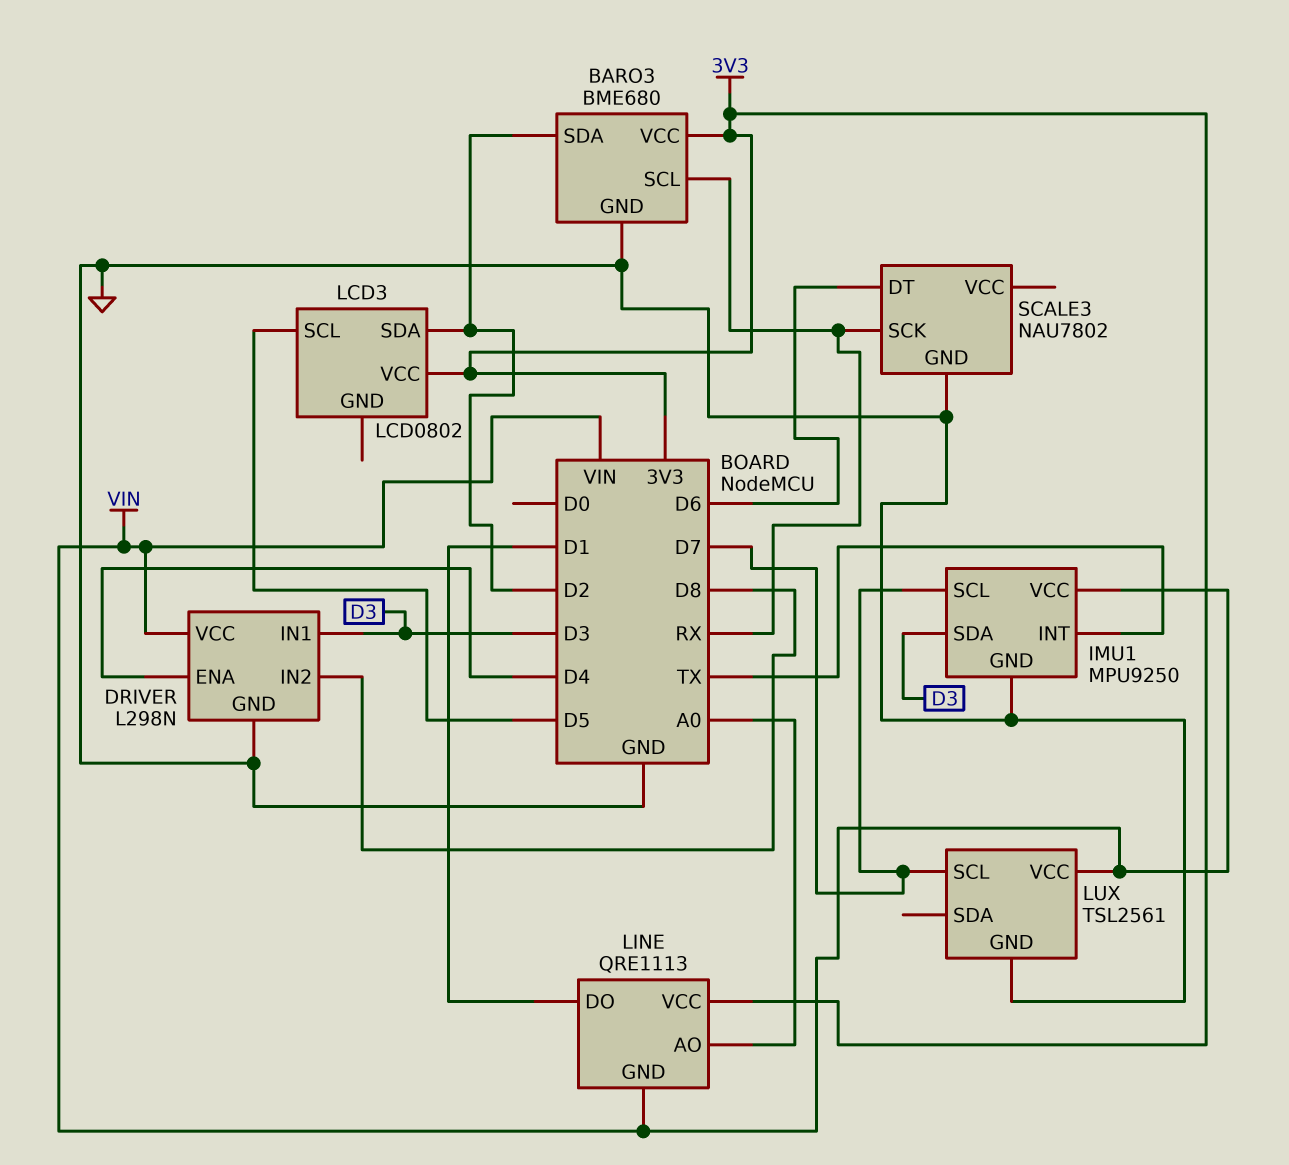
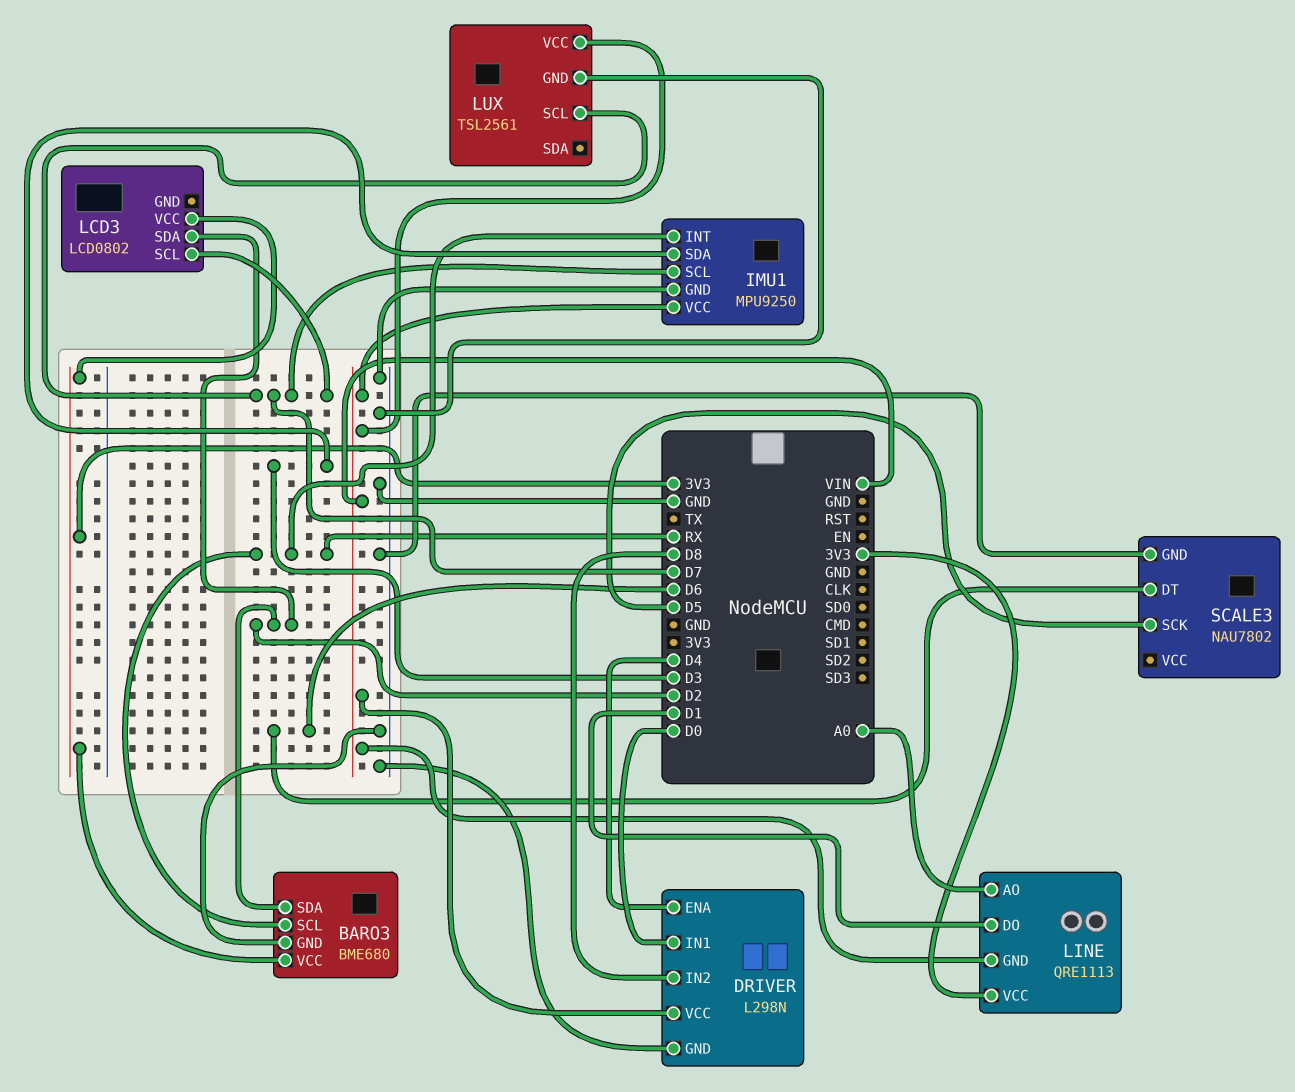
DRIVER pin IN1: D3 -> D0
IMU1 pin INT: TX -> RX
LCD3 pin SCL: D5 -> D7
SCALE3 pin SCK: RX -> D5

